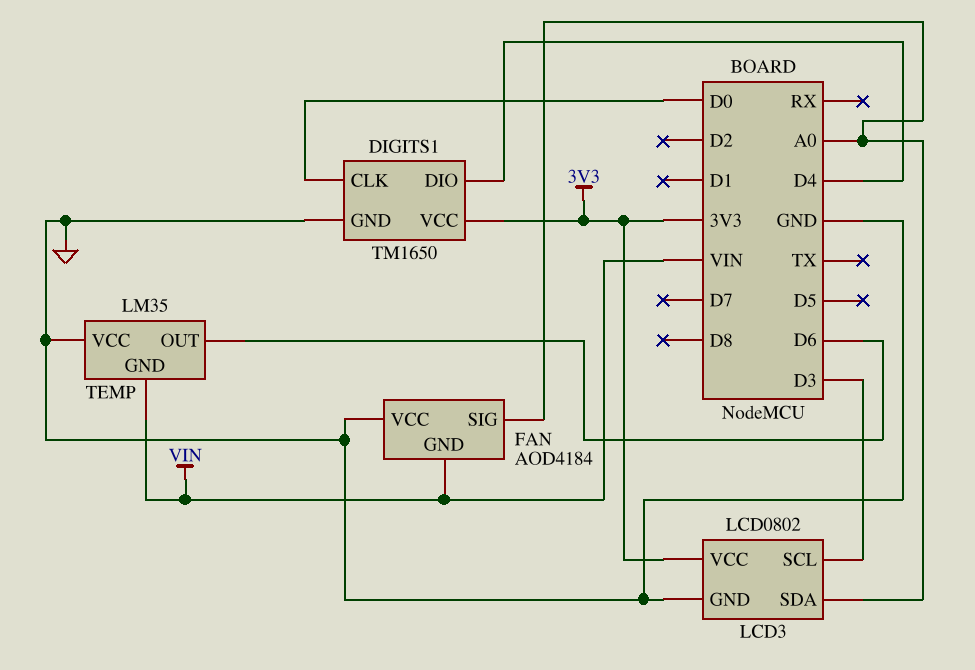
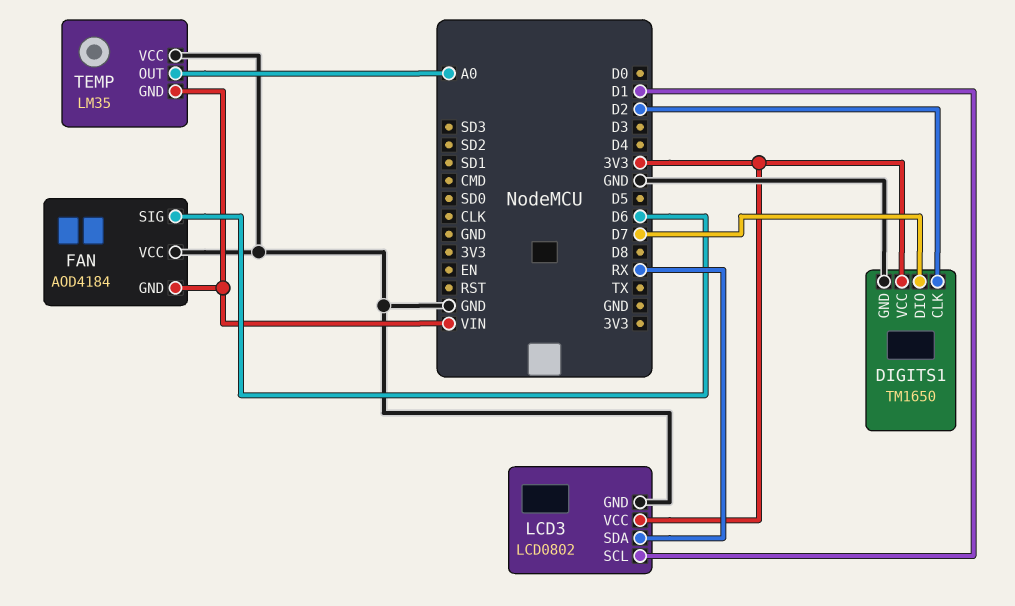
DIGITS1 pin CLK: D0 -> D2
DIGITS1 pin DIO: D4 -> D7
FAN pin SIG: A0 -> D6
LCD3 pin SCL: D3 -> D1
LCD3 pin SDA: A0 -> RX
TEMP pin OUT: D6 -> A0

